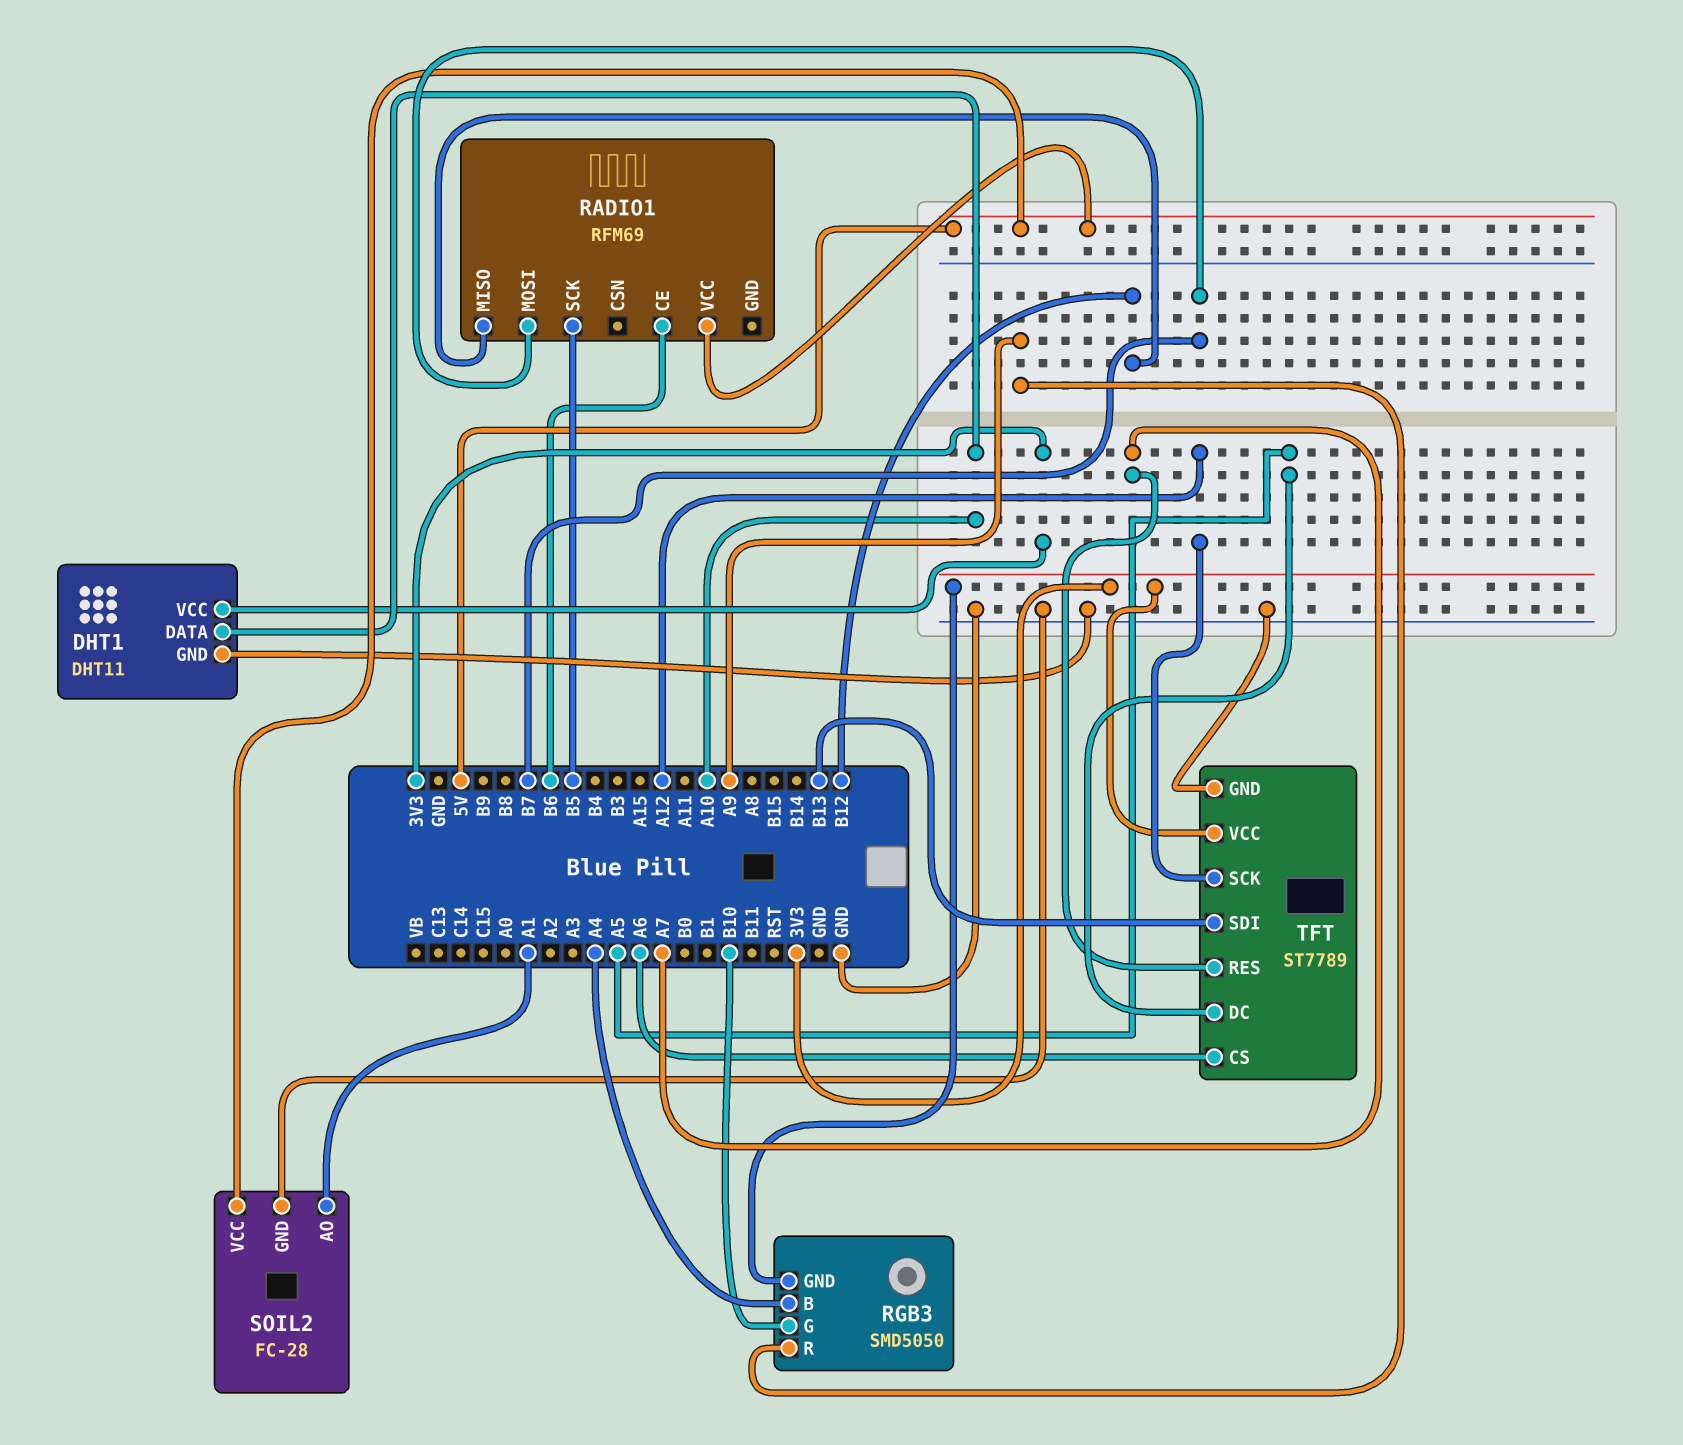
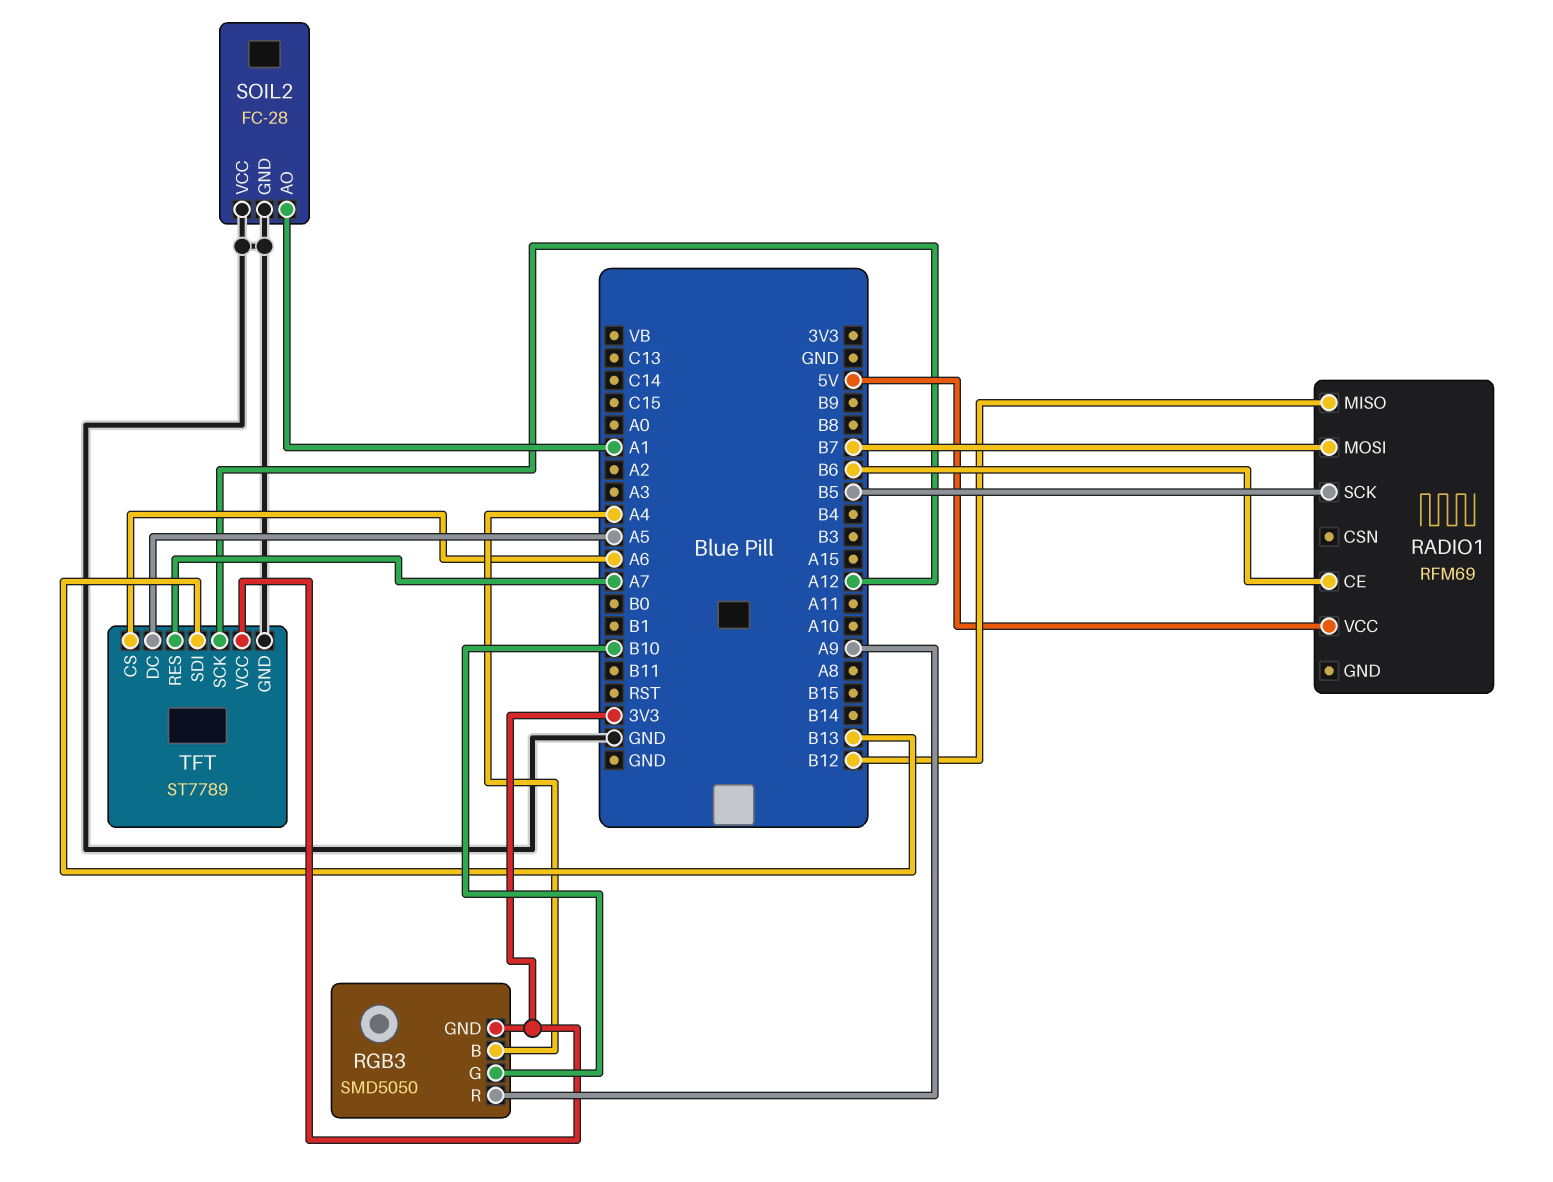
DHT1: DHT11 -> none
DHT1 pin DATA: A10 -> none
DHT1 pin GND: GND -> none
DHT1 pin VCC: 3V3 -> none
SOIL2 pin VCC: 5V -> GND

